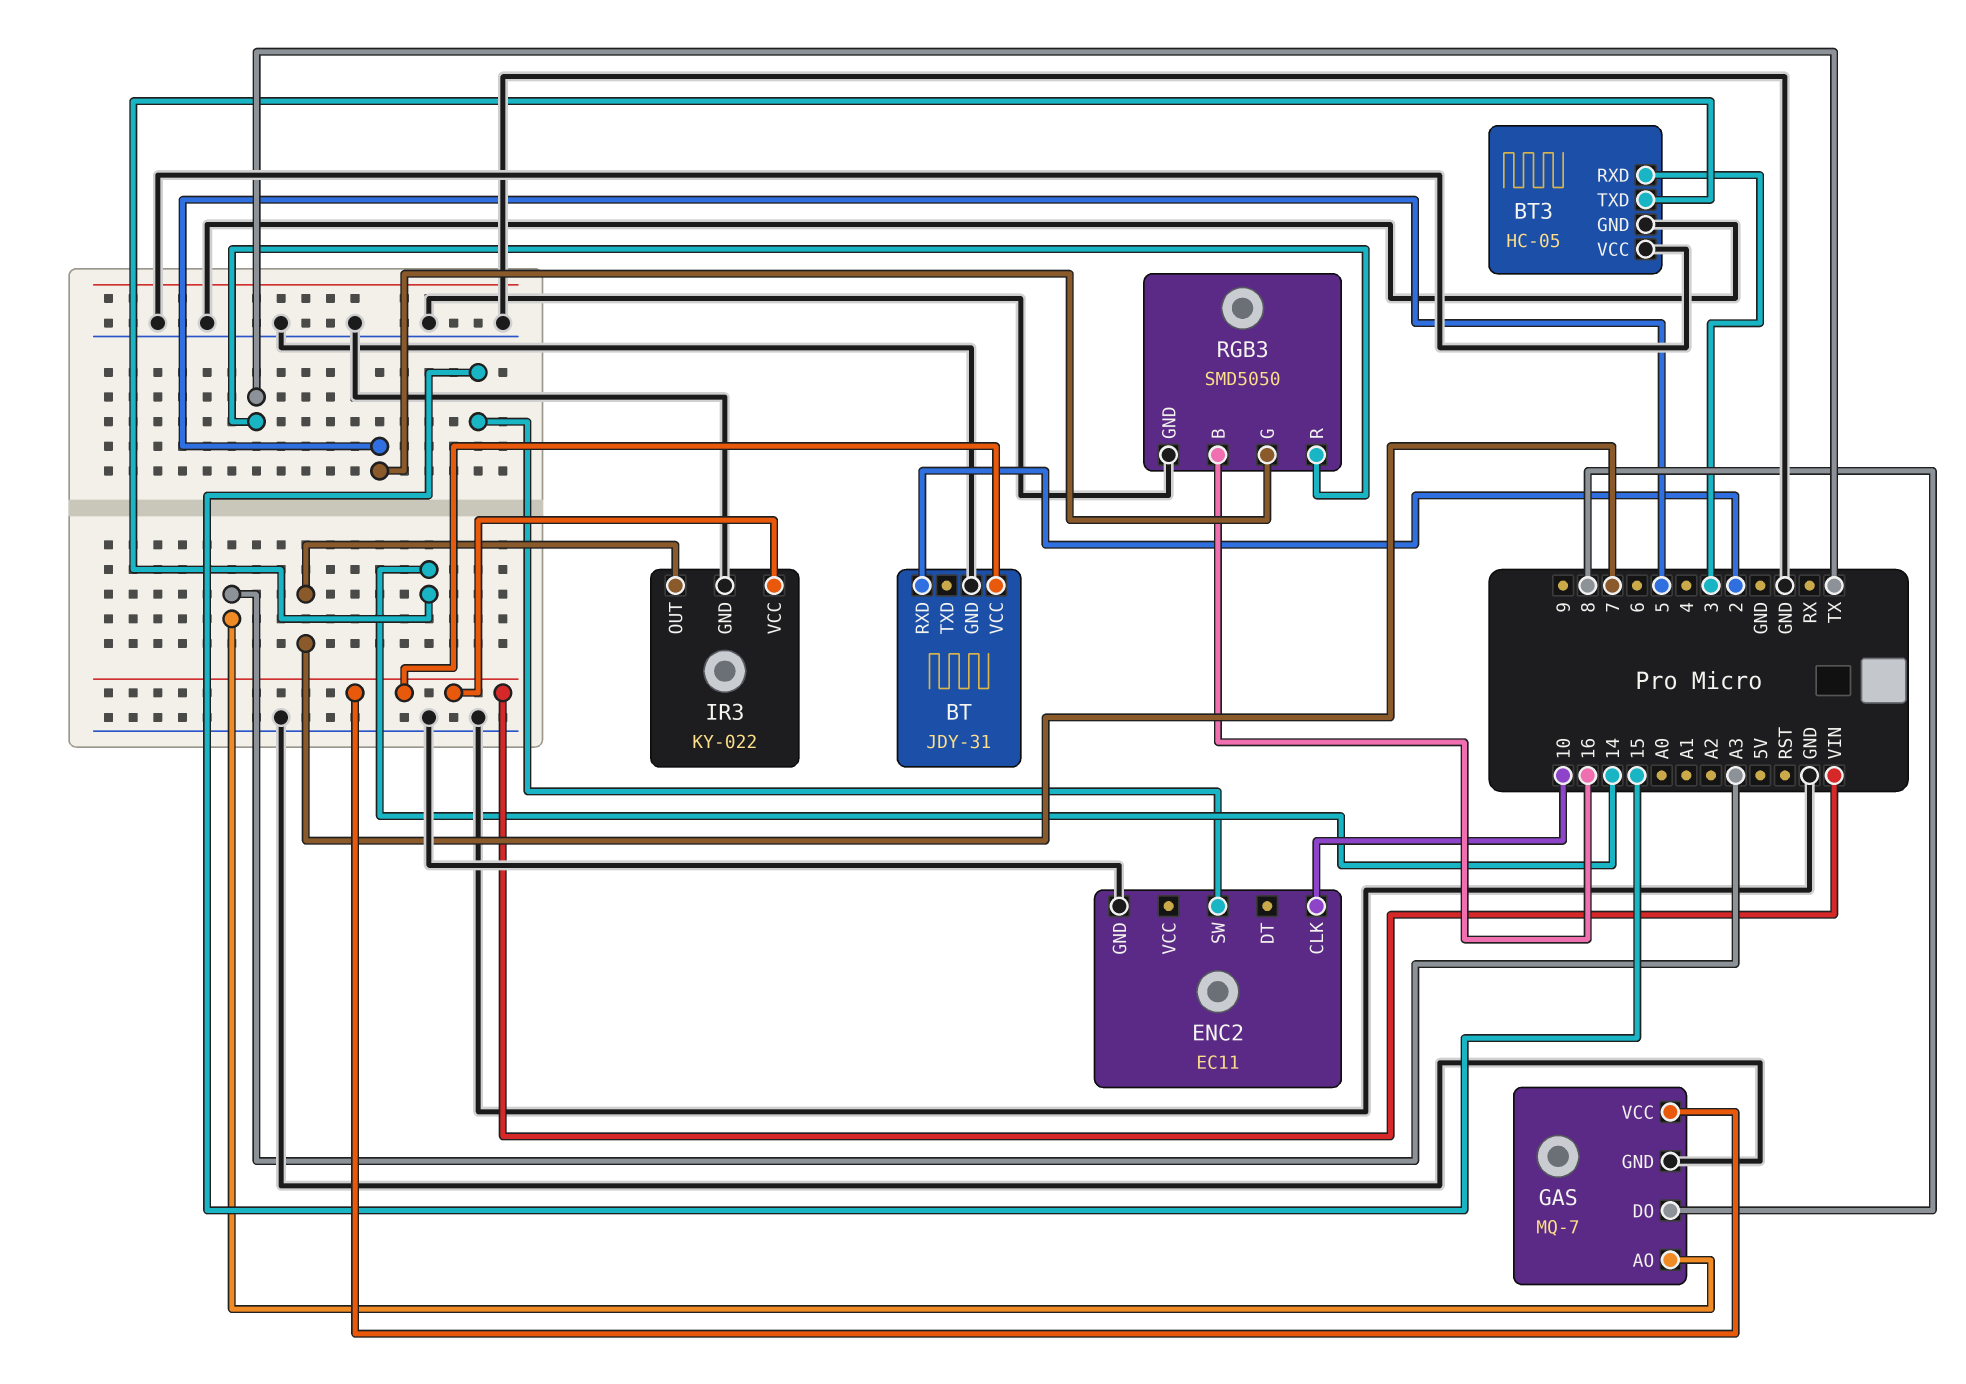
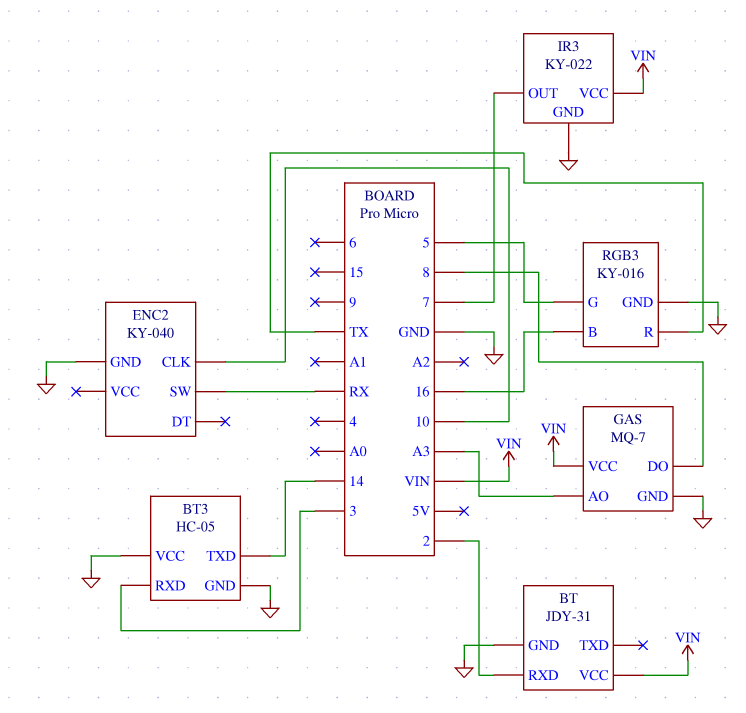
ENC2: EC11 -> KY-040
ENC2 pin SW: 15 -> RX
RGB3: SMD5050 -> KY-016

